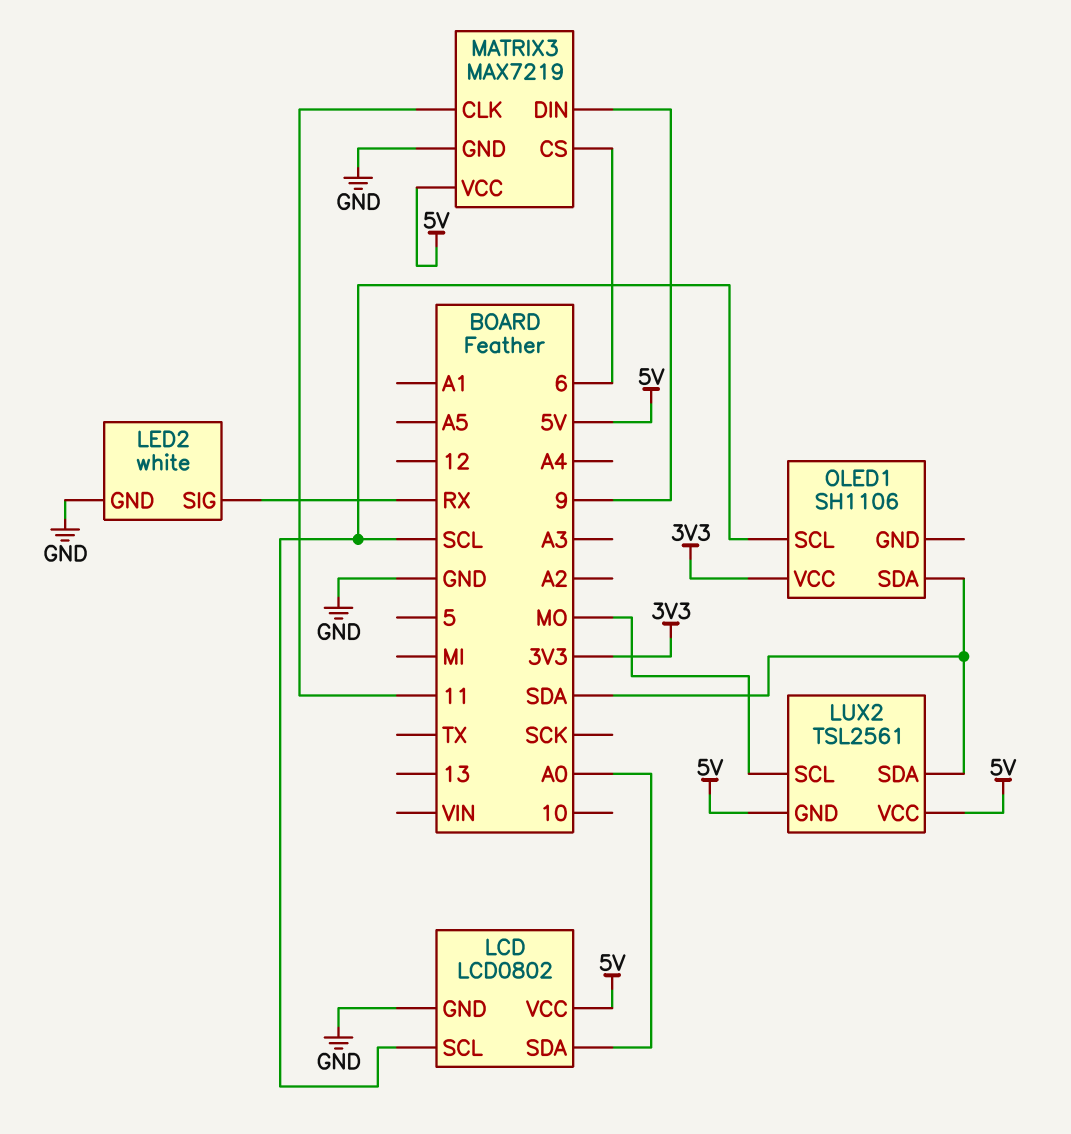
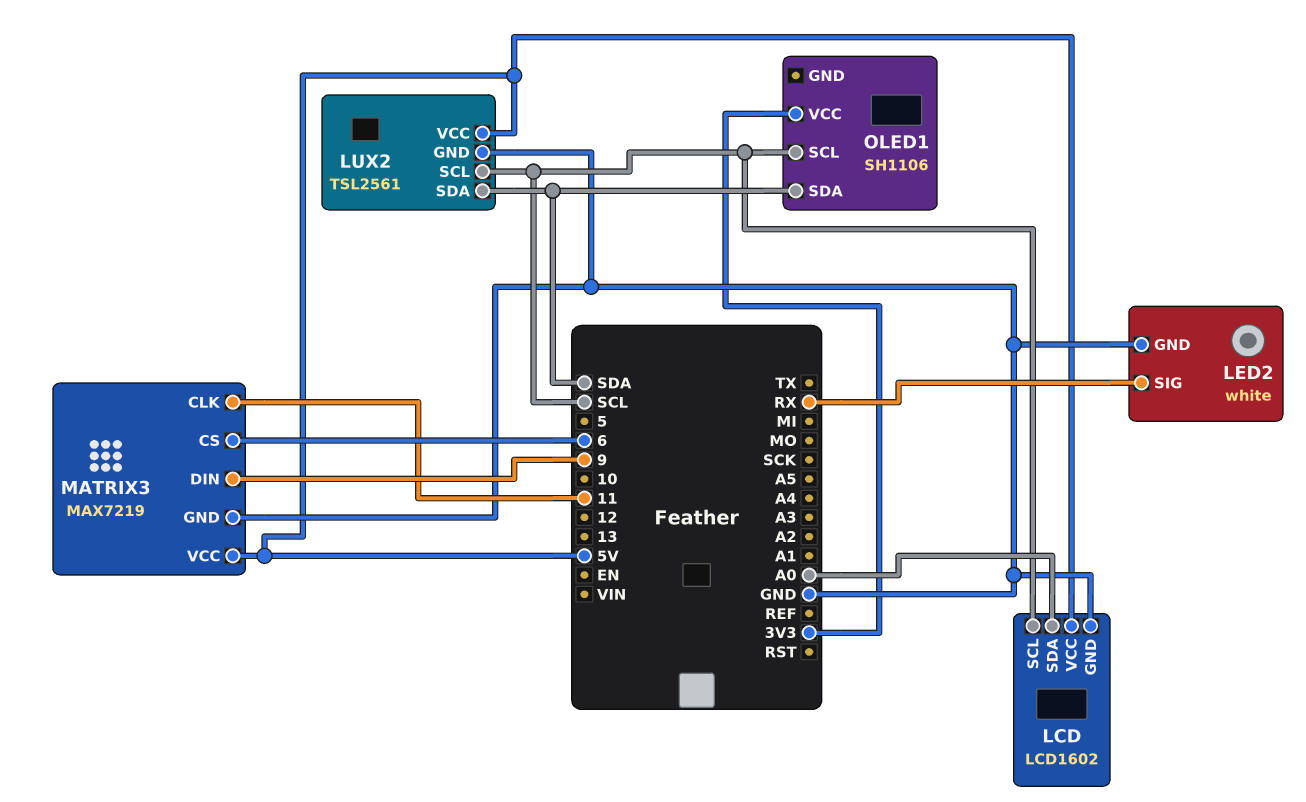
LCD: LCD0802 -> LCD1602
LUX2 pin GND: 5V -> GND
LUX2 pin SCL: MO -> SCL

